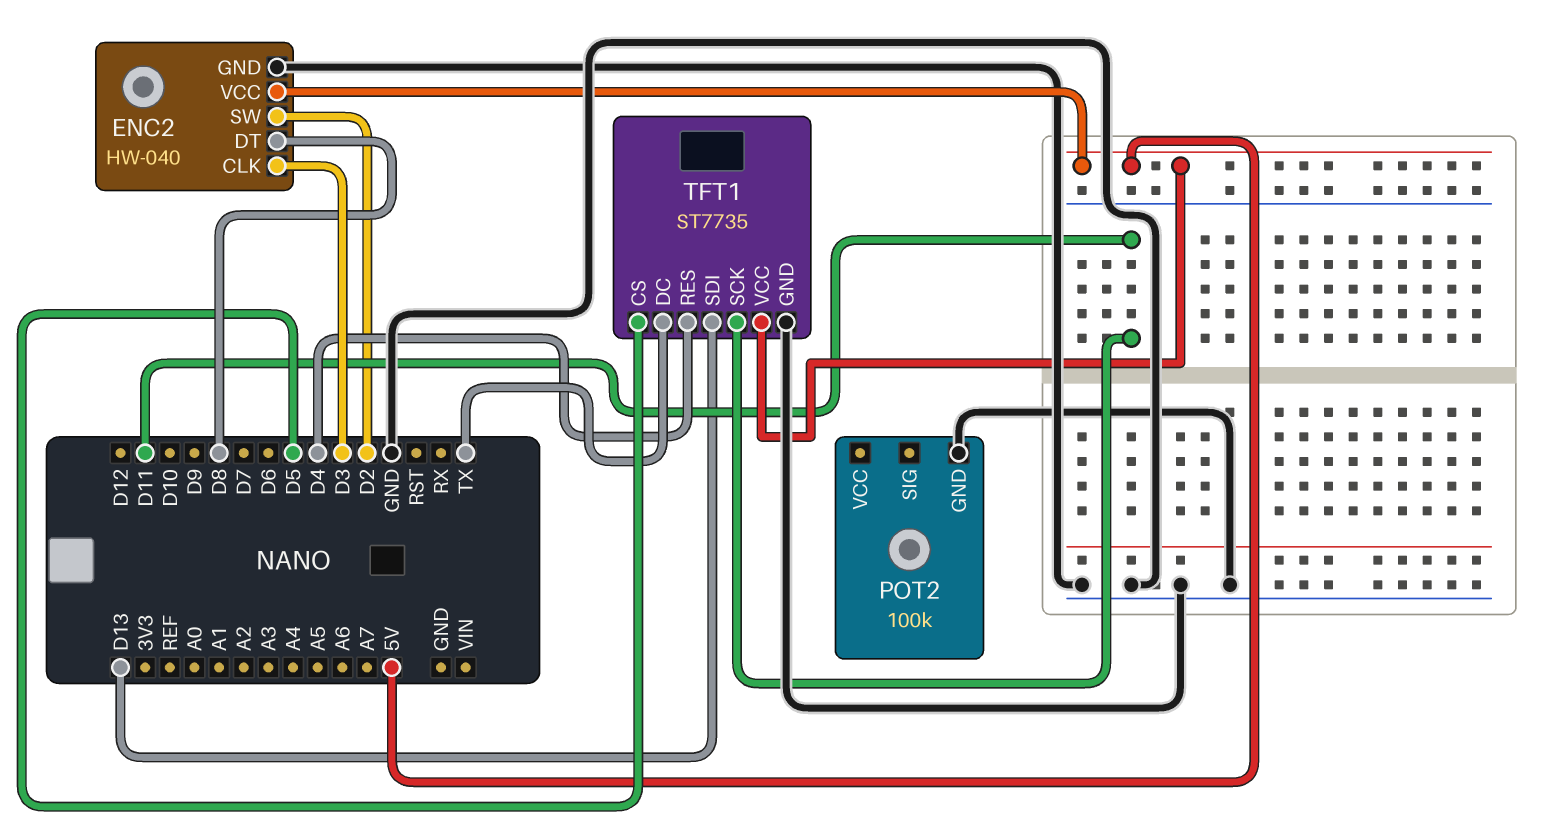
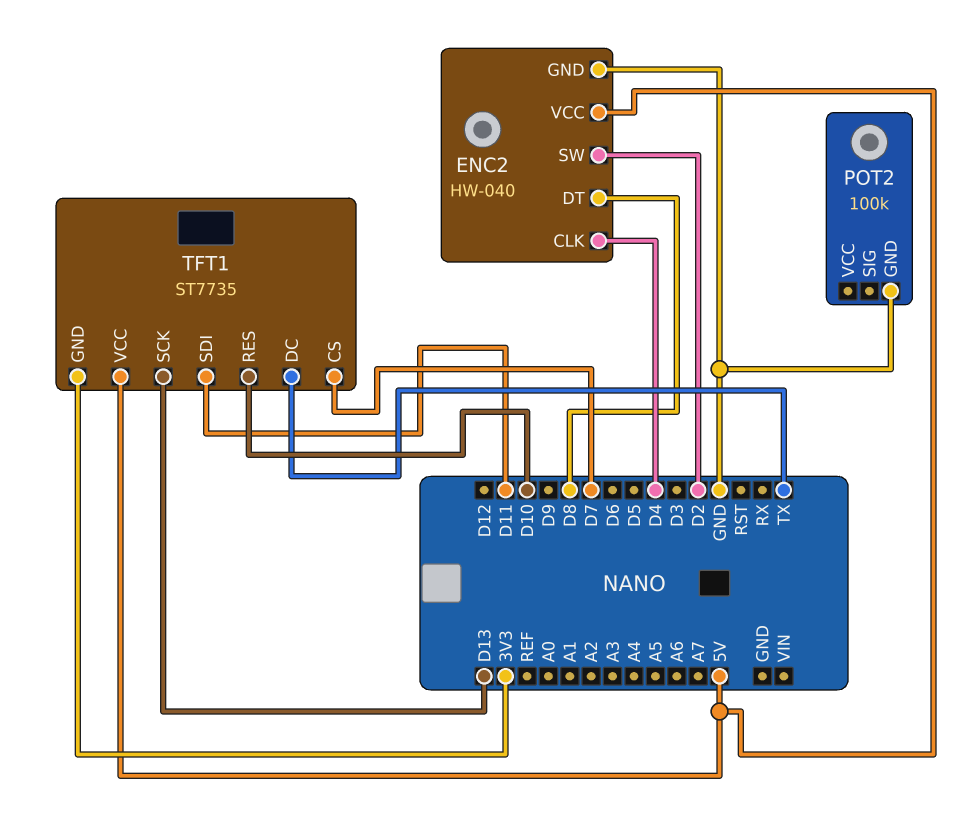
ENC2 pin CLK: D3 -> D4
TFT1 pin CS: D5 -> D7
TFT1 pin GND: GND -> 3V3
TFT1 pin RES: D4 -> D10
TFT1 pin SCK: D11 -> D13
TFT1 pin SDI: D13 -> D11

